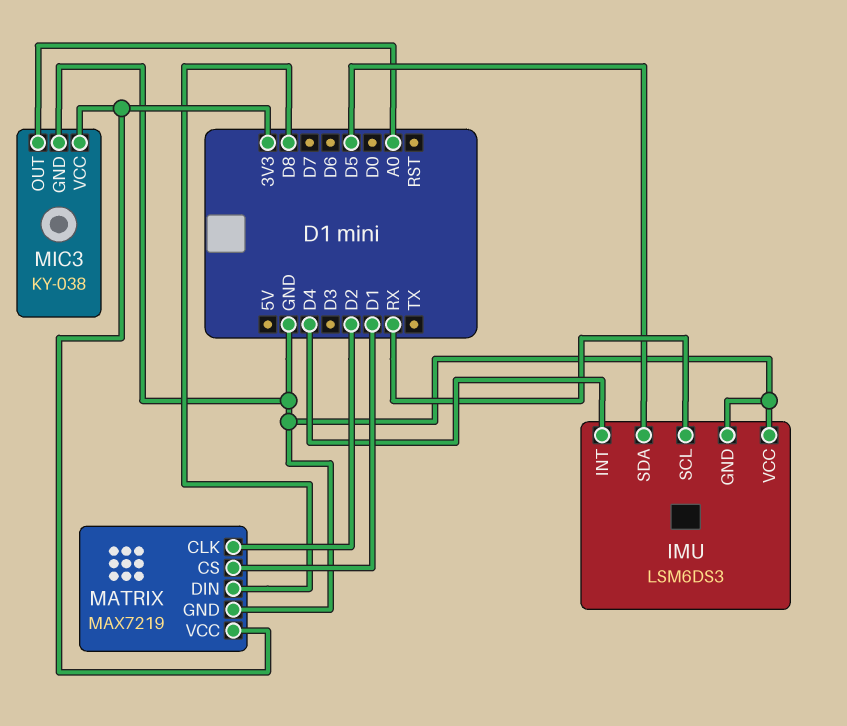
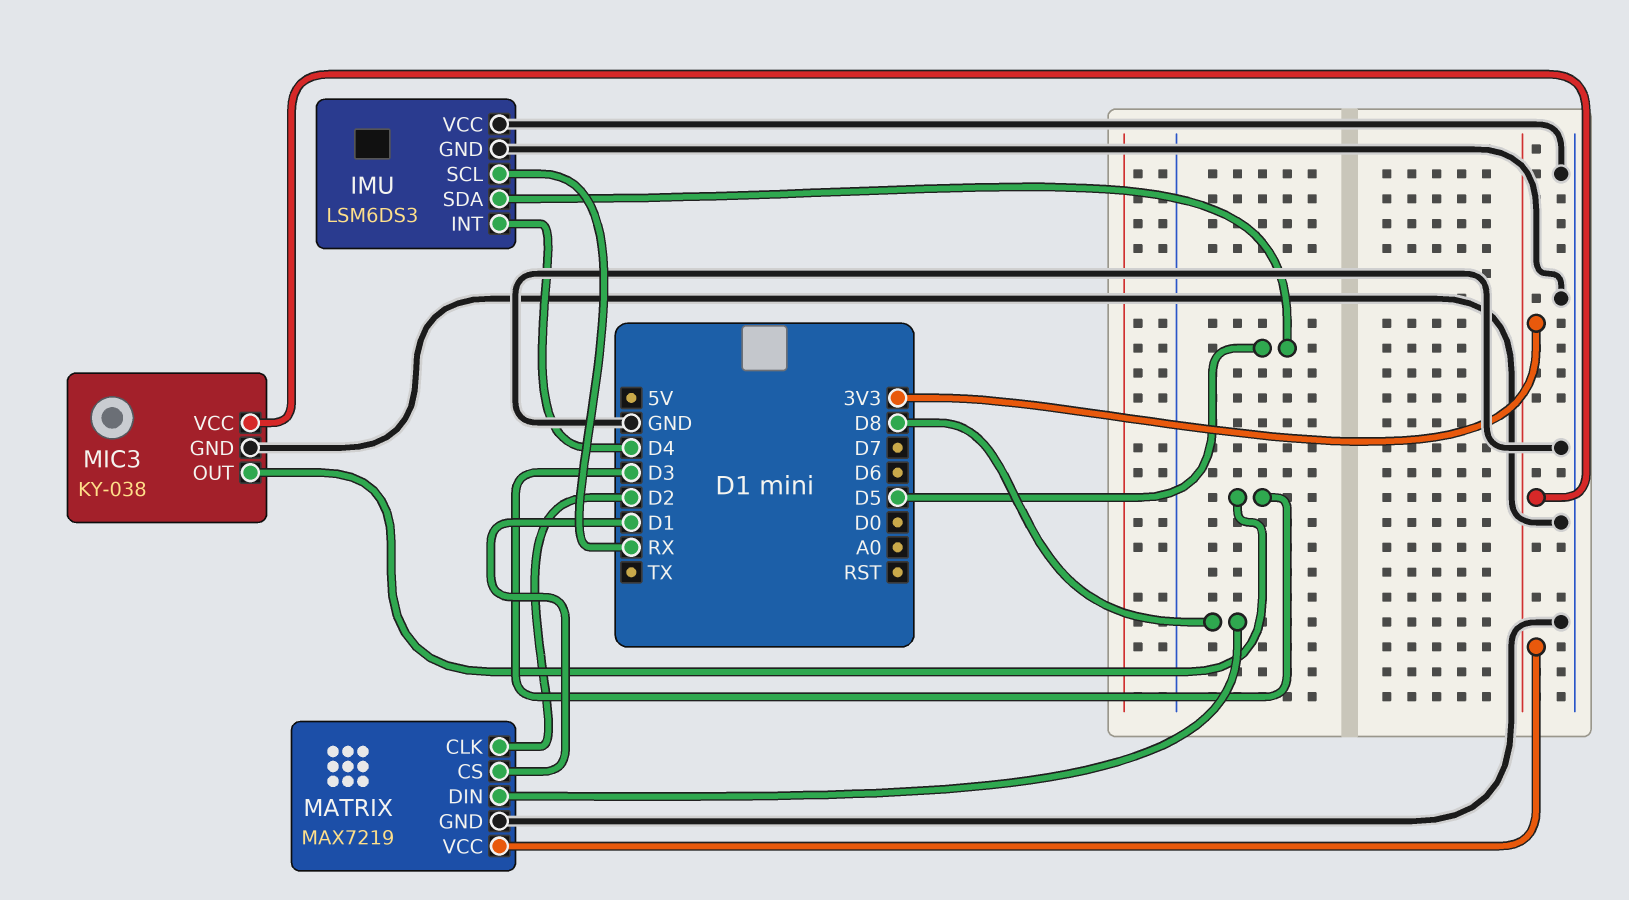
MIC3 pin OUT: A0 -> D3

